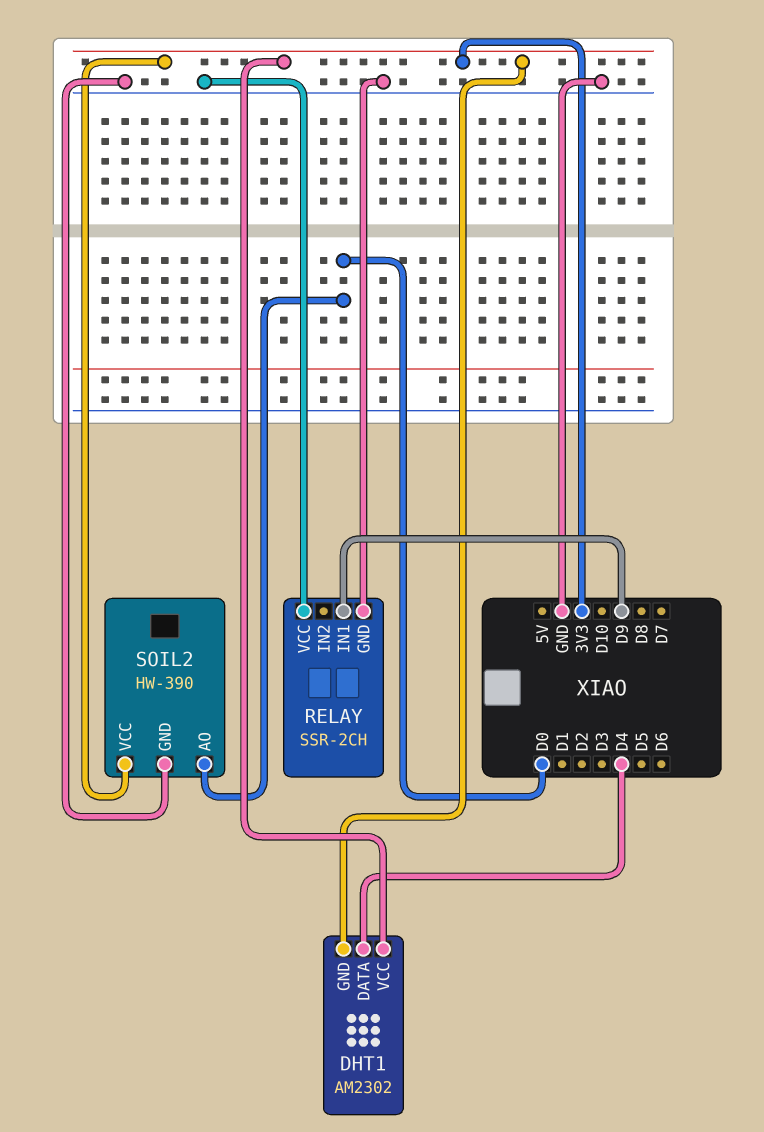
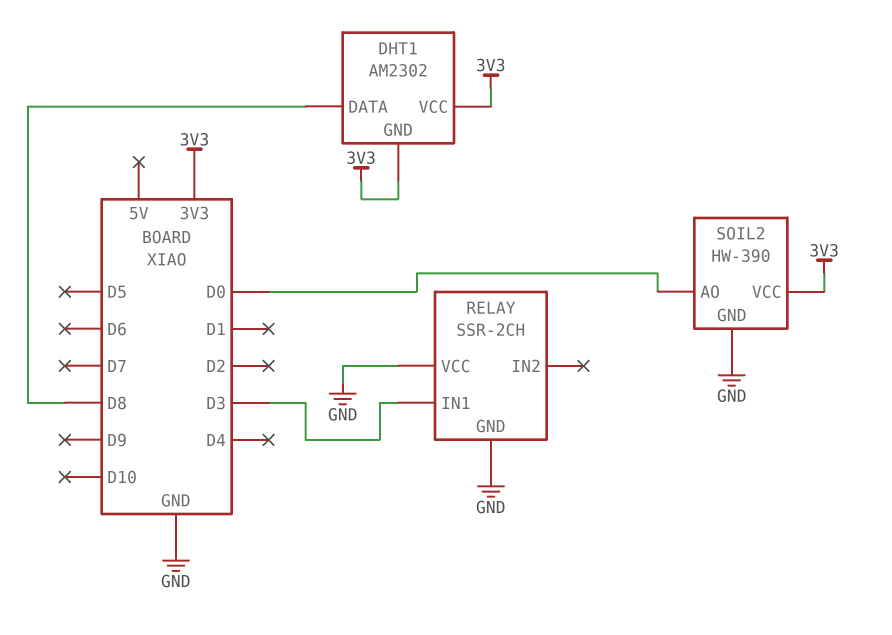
DHT1 pin DATA: D4 -> D8
RELAY pin IN1: D9 -> D3

